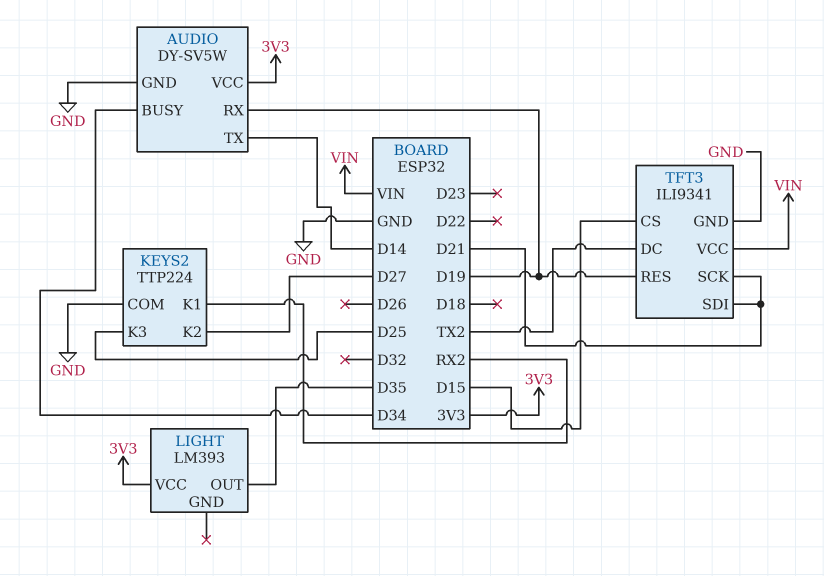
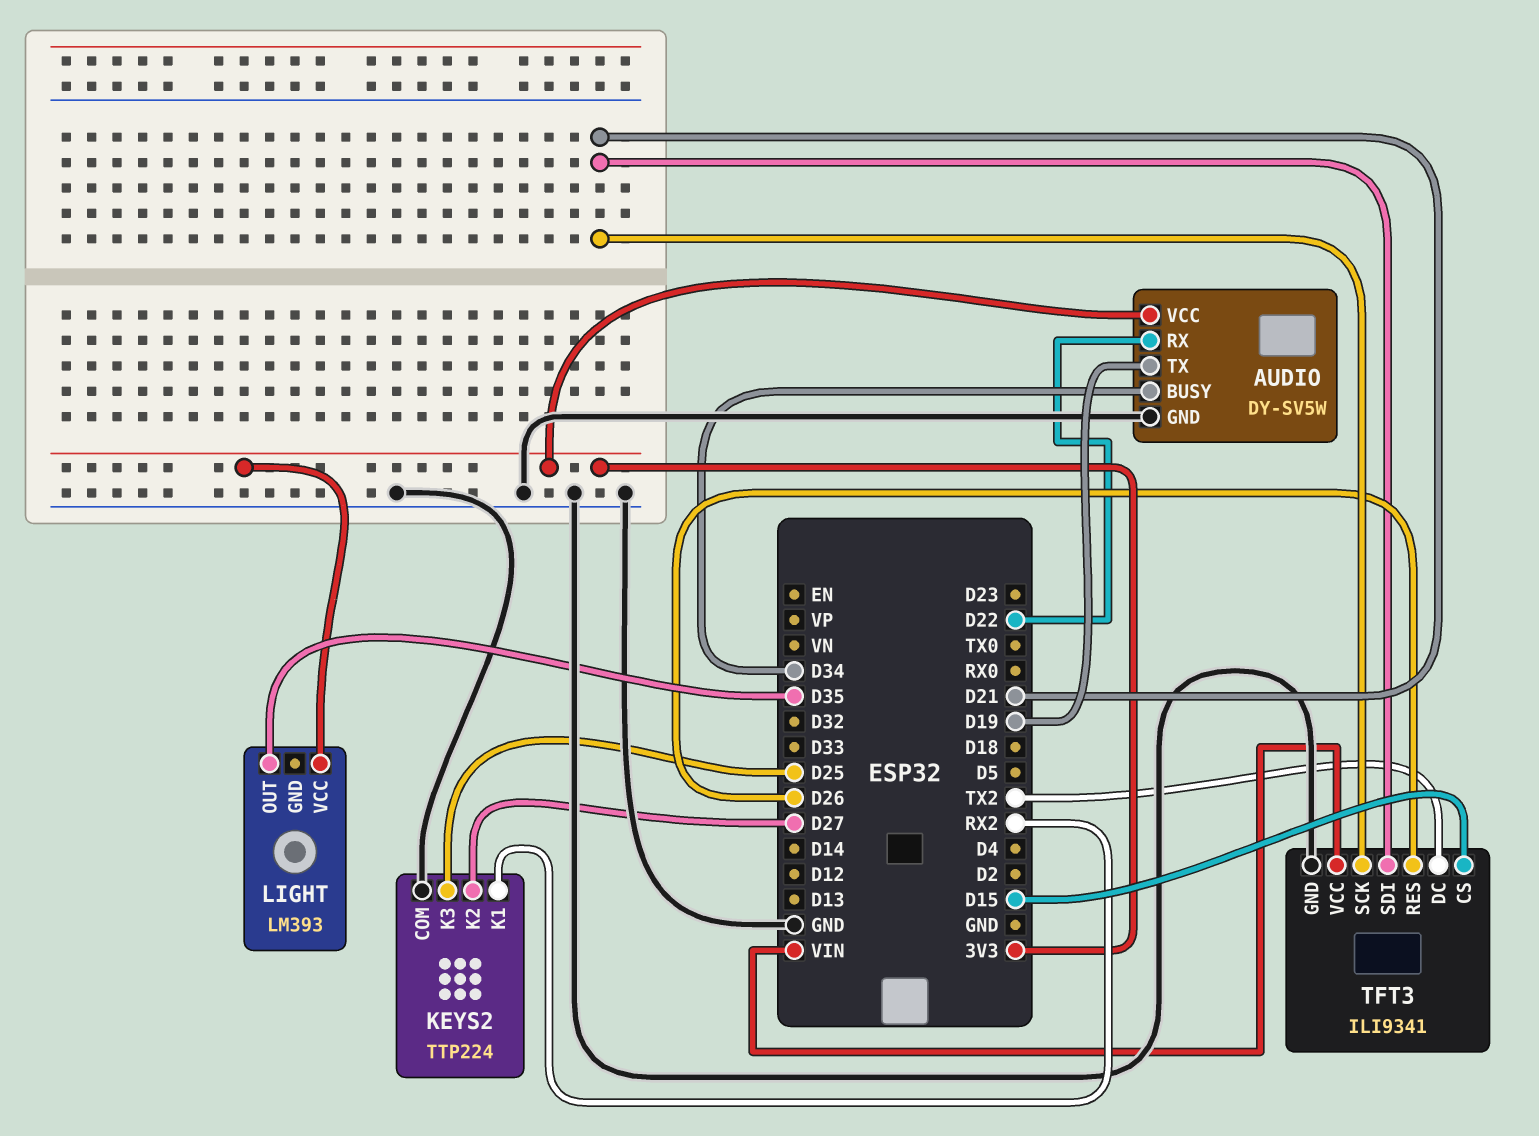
AUDIO pin RX: D19 -> D22
AUDIO pin TX: D14 -> D19
TFT3 pin RES: D19 -> D26

